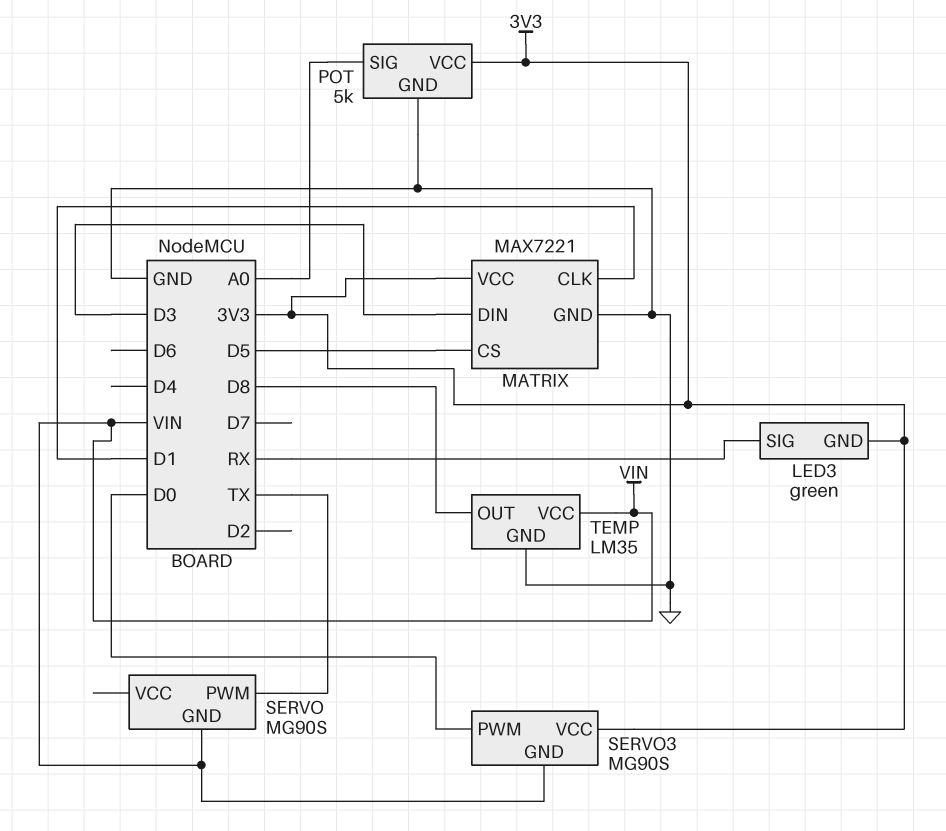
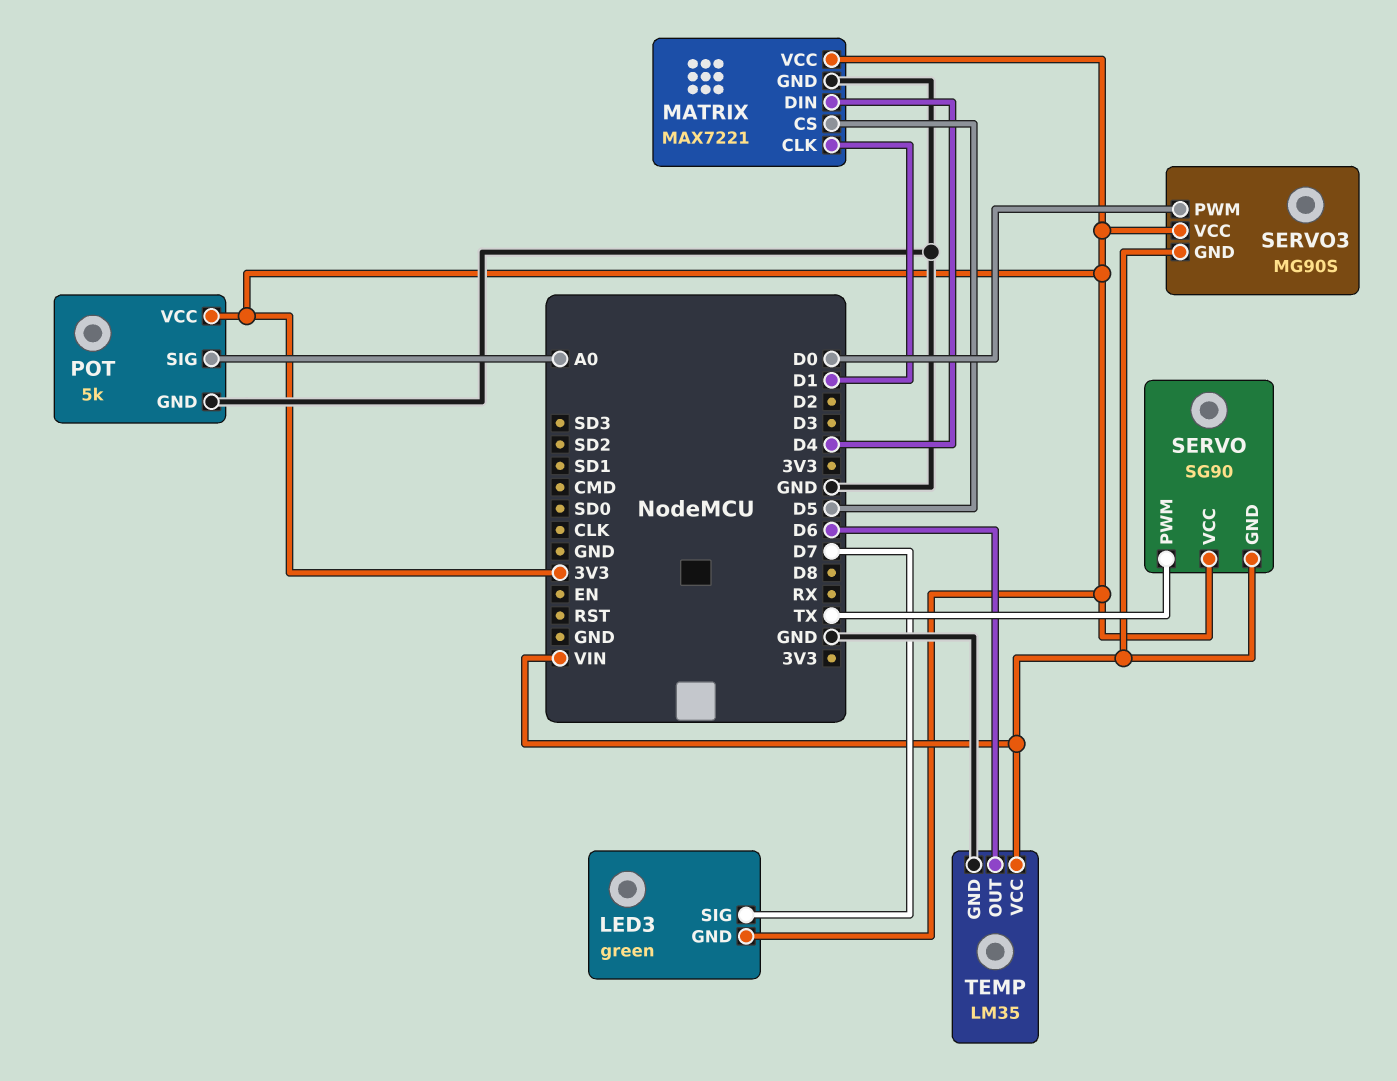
LED3 pin SIG: RX -> D7
MATRIX pin DIN: D3 -> D4
SERVO: MG90S -> SG90
SERVO pin VCC: none -> 3V3
TEMP pin OUT: D8 -> D6

